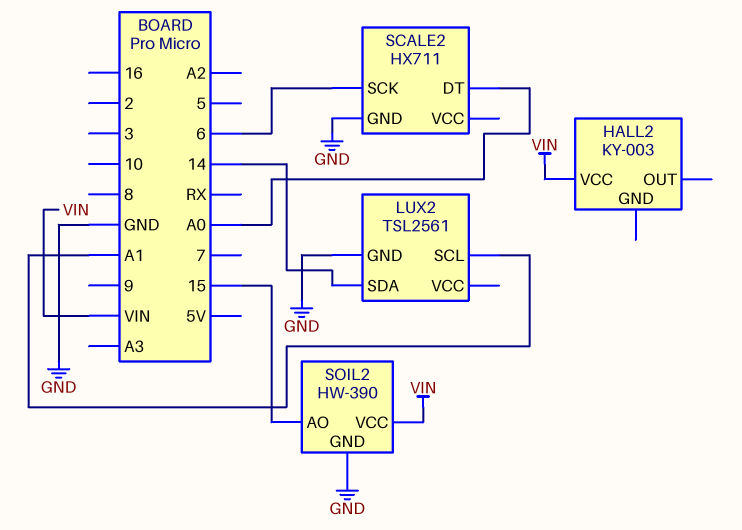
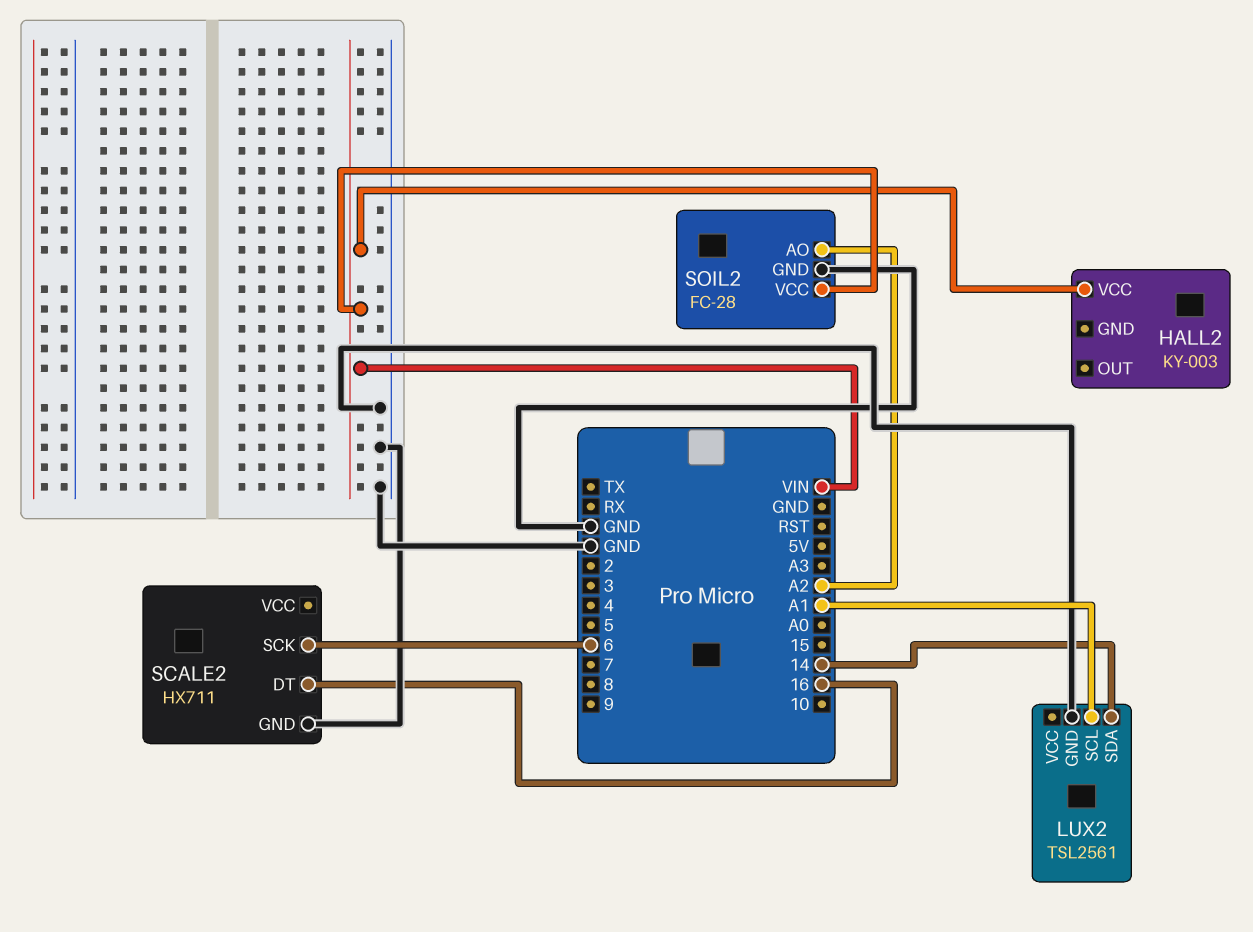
SCALE2 pin DT: A0 -> 16
SOIL2: HW-390 -> FC-28
SOIL2 pin AO: 15 -> A2

